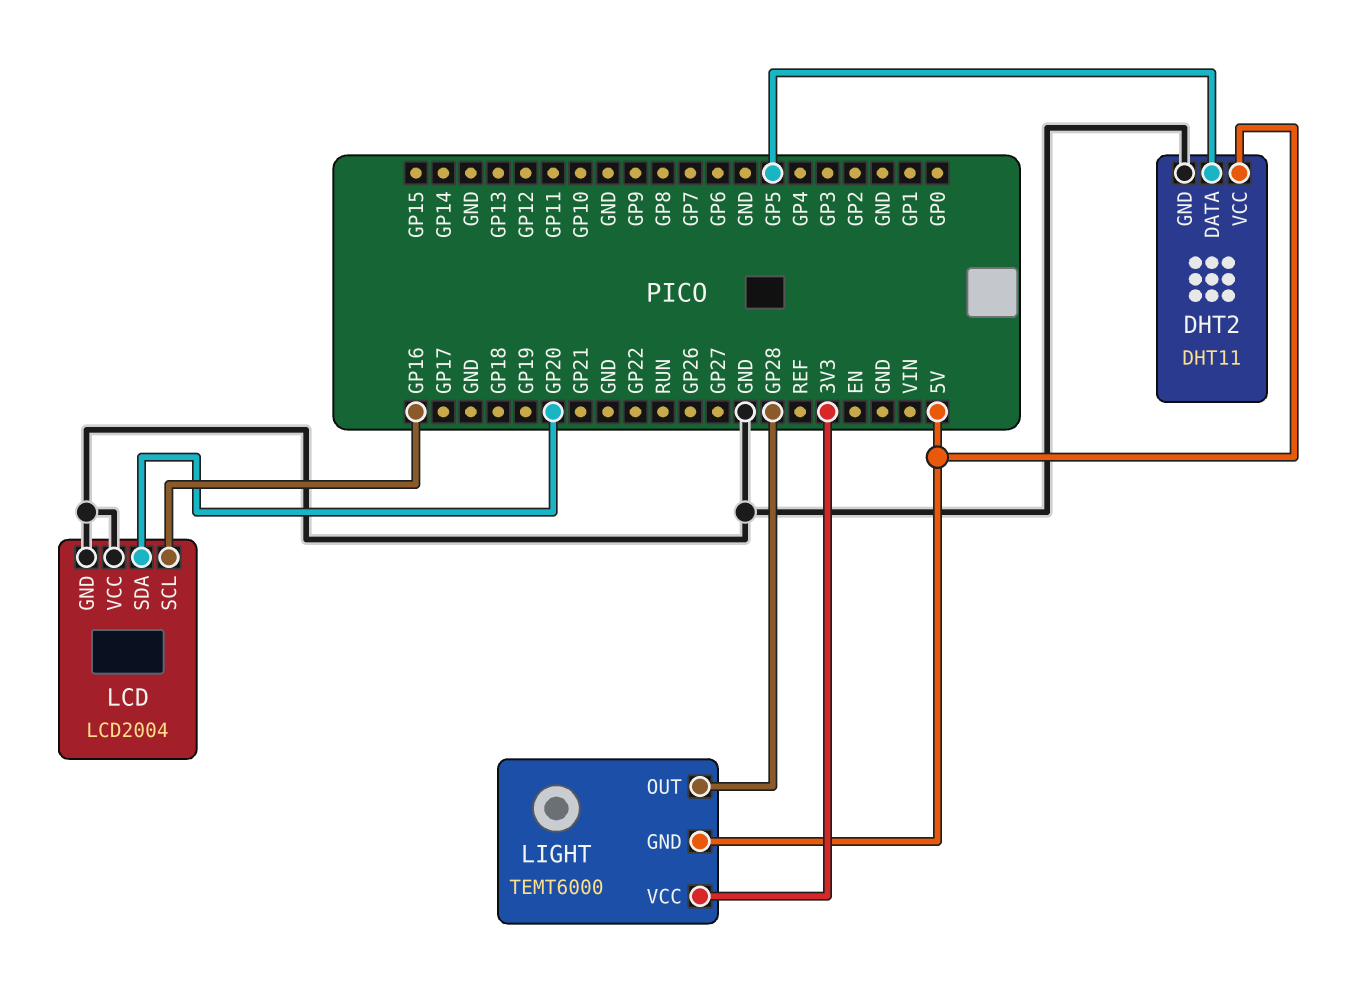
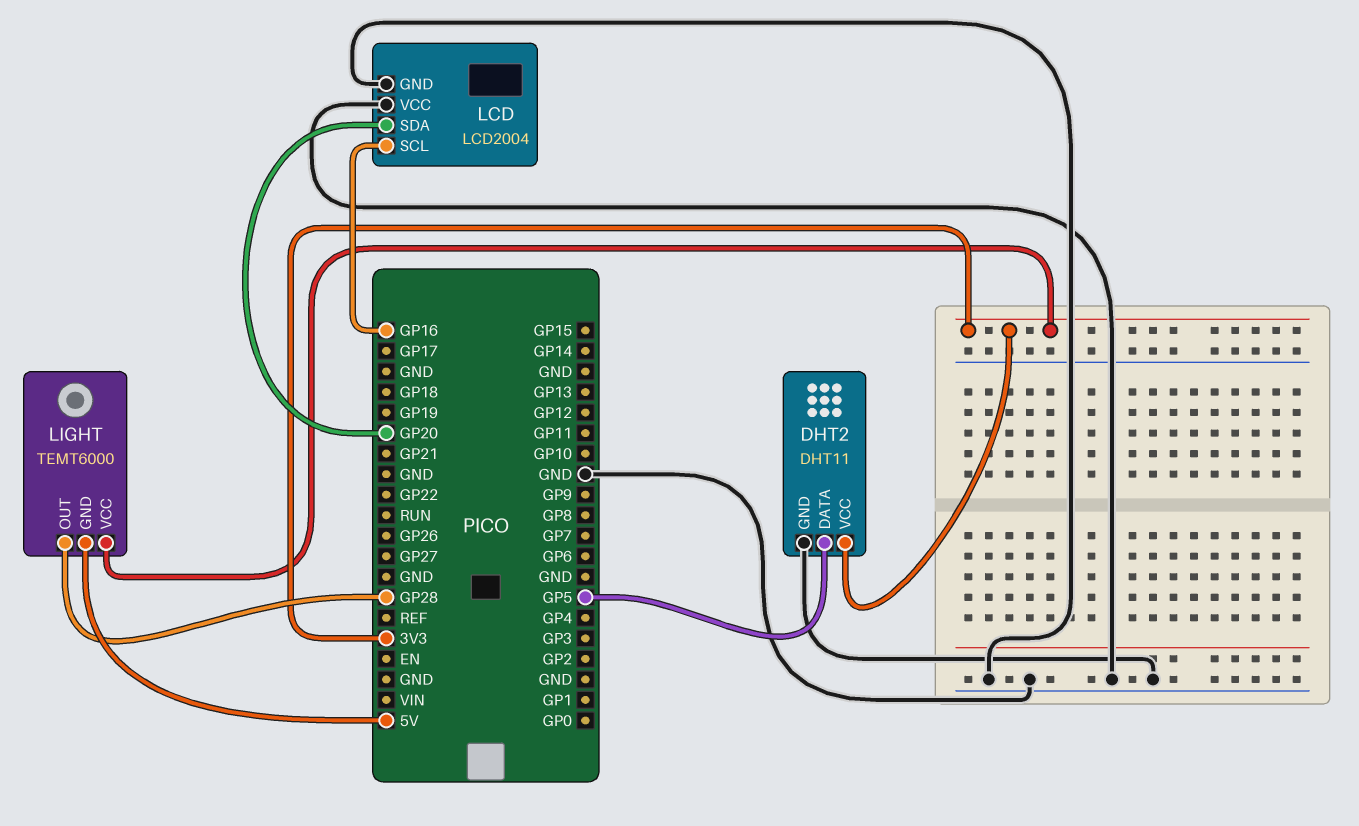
DHT2 pin VCC: 5V -> 3V3

